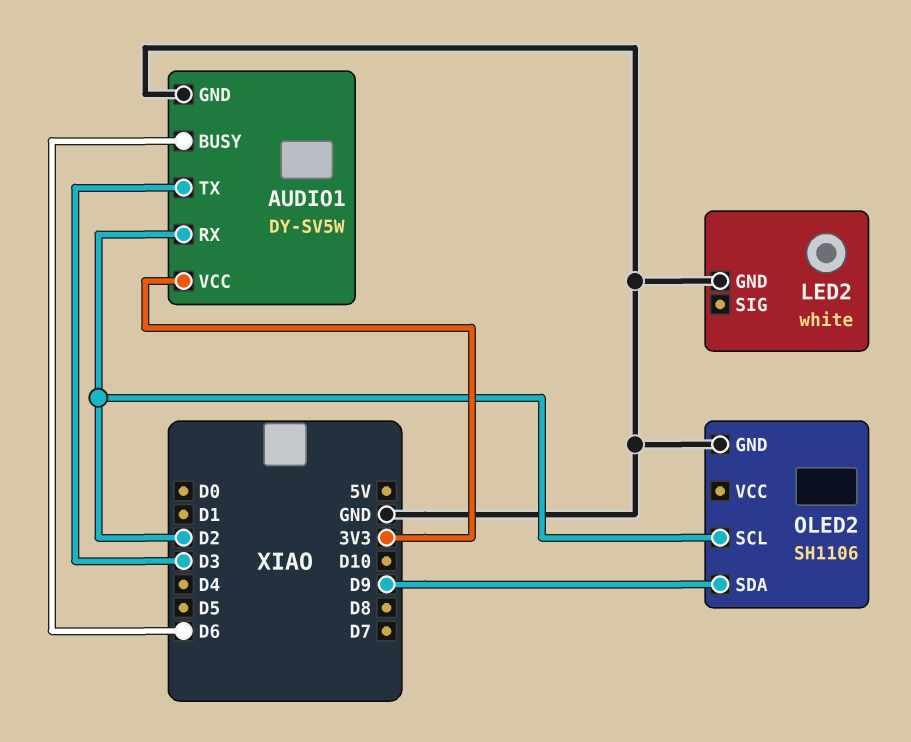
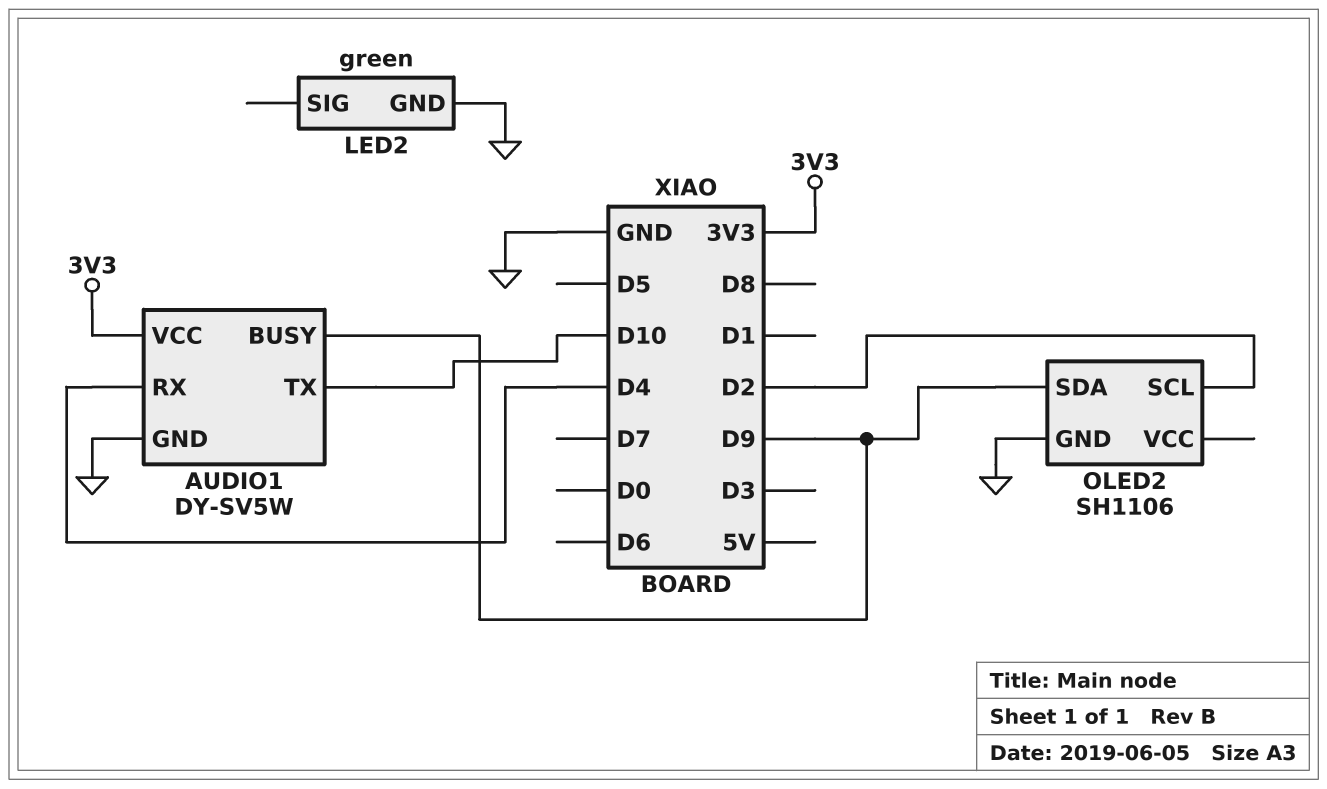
AUDIO1 pin BUSY: D6 -> D9
AUDIO1 pin RX: D2 -> D4
AUDIO1 pin TX: D3 -> D10
LED2: white -> green

